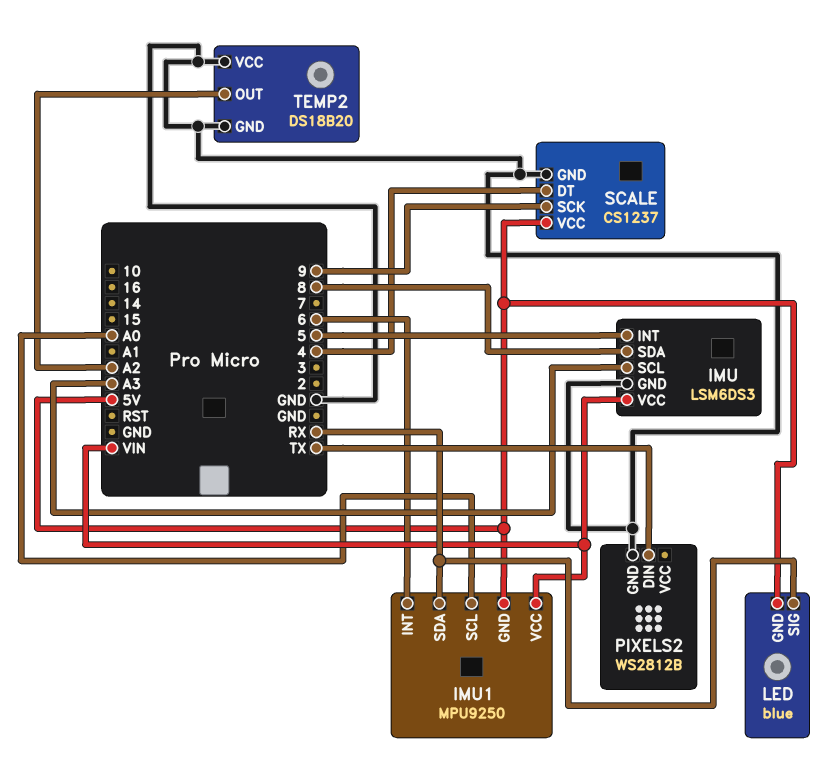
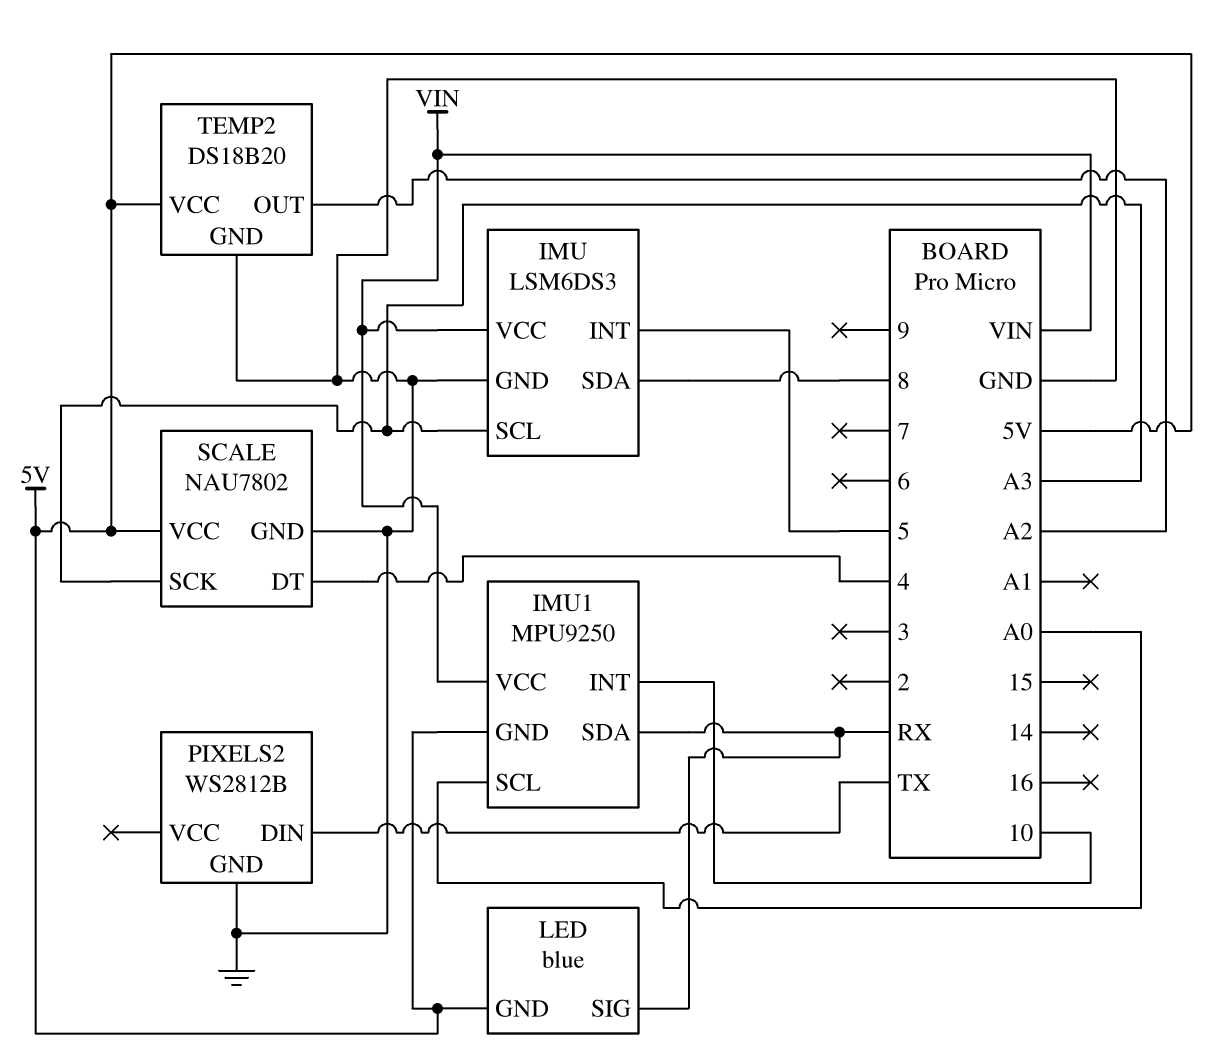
IMU1 pin INT: 6 -> 10
SCALE: CS1237 -> NAU7802
SCALE pin SCK: 9 -> A3
TEMP2 pin VCC: GND -> 5V

